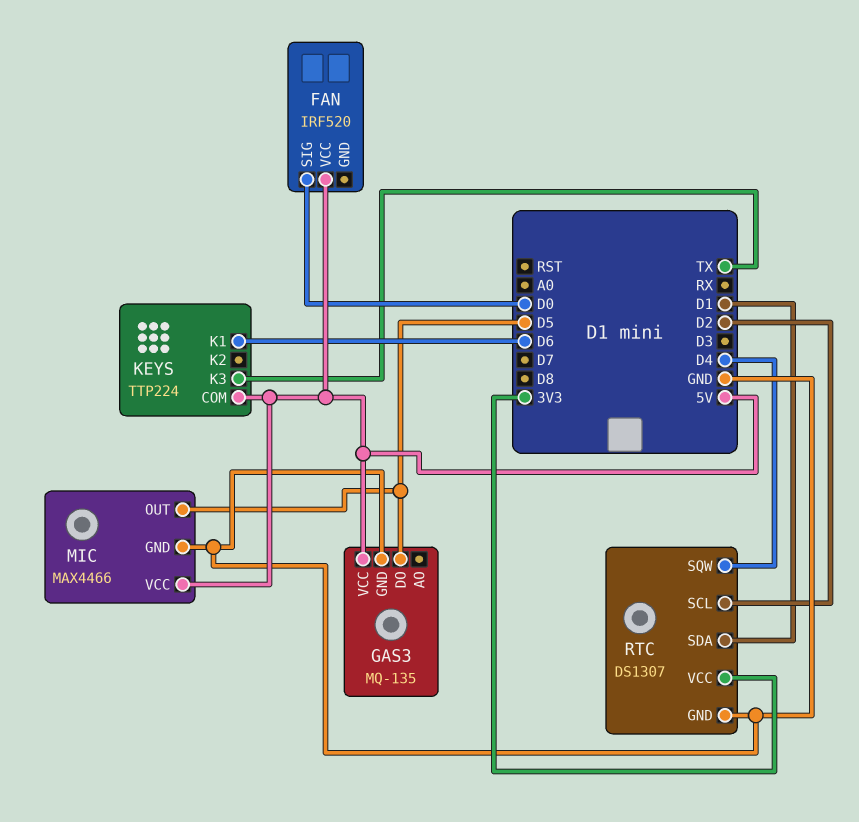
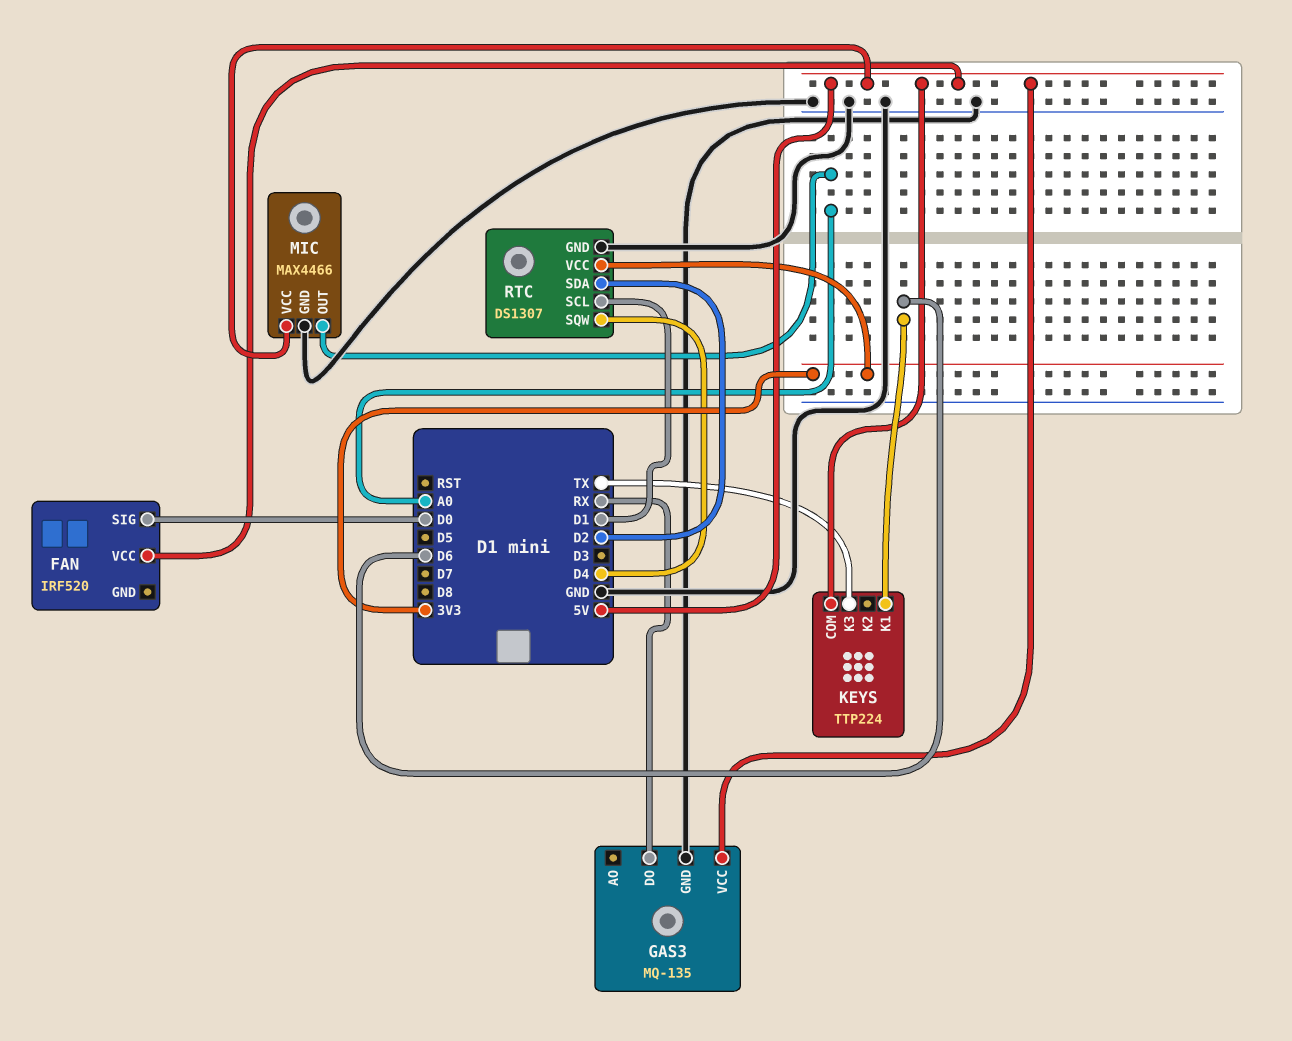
GAS3 pin DO: D5 -> RX
MIC pin OUT: D5 -> A0
RTC pin SCL: D2 -> D1
RTC pin SDA: D1 -> D2

